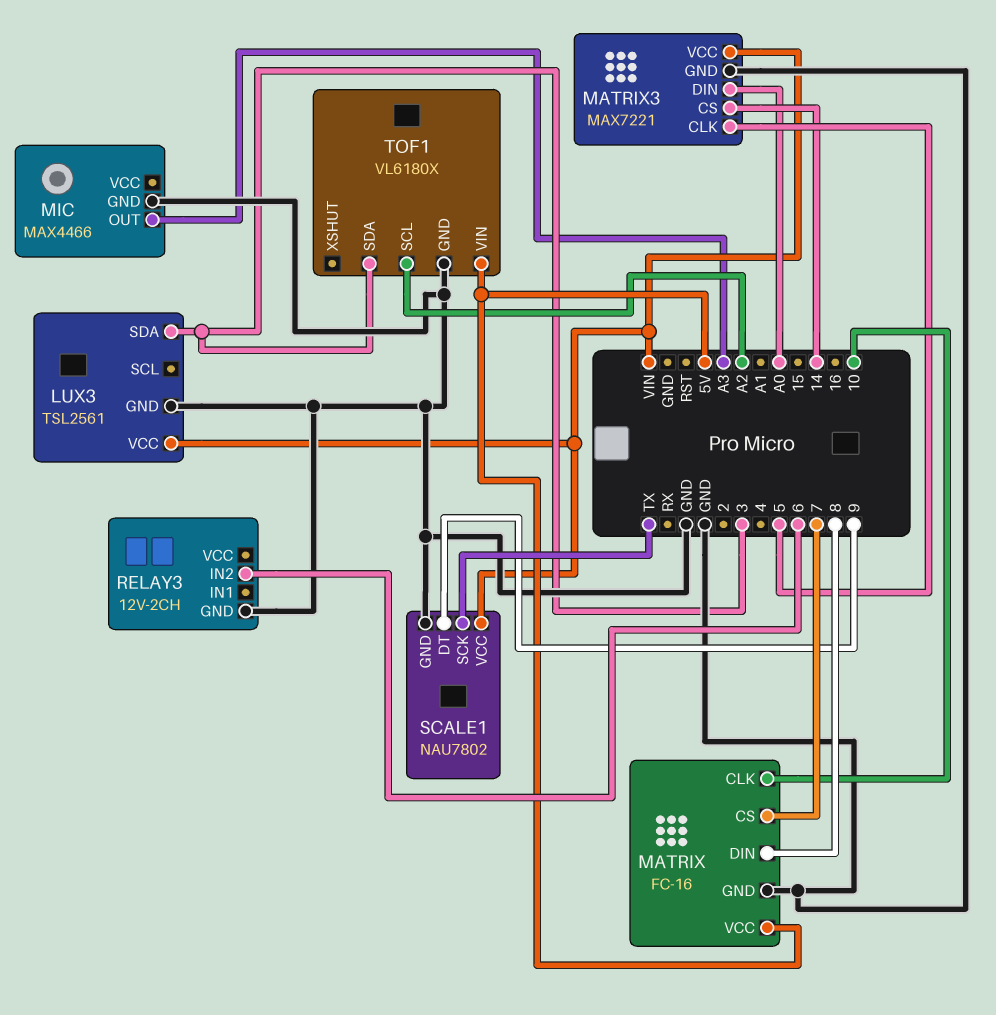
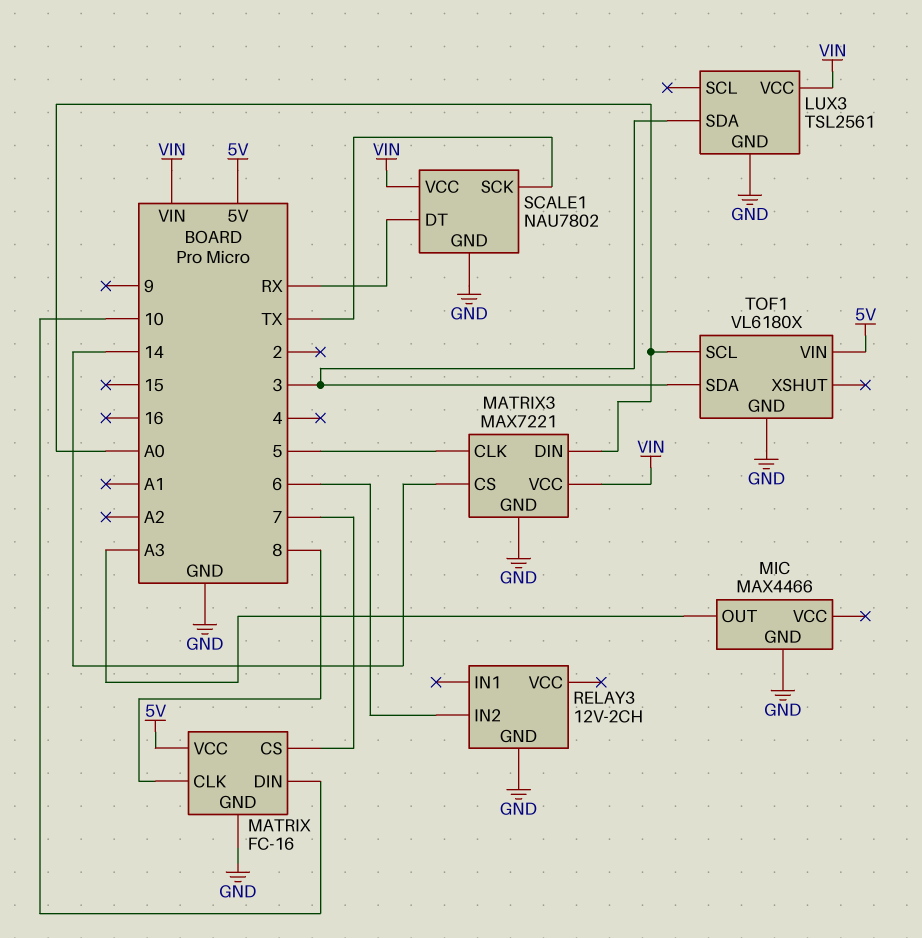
MATRIX pin CLK: 10 -> 8
MATRIX pin DIN: 8 -> 10
SCALE1 pin DT: 9 -> RX
TOF1 pin SCL: A2 -> A0

